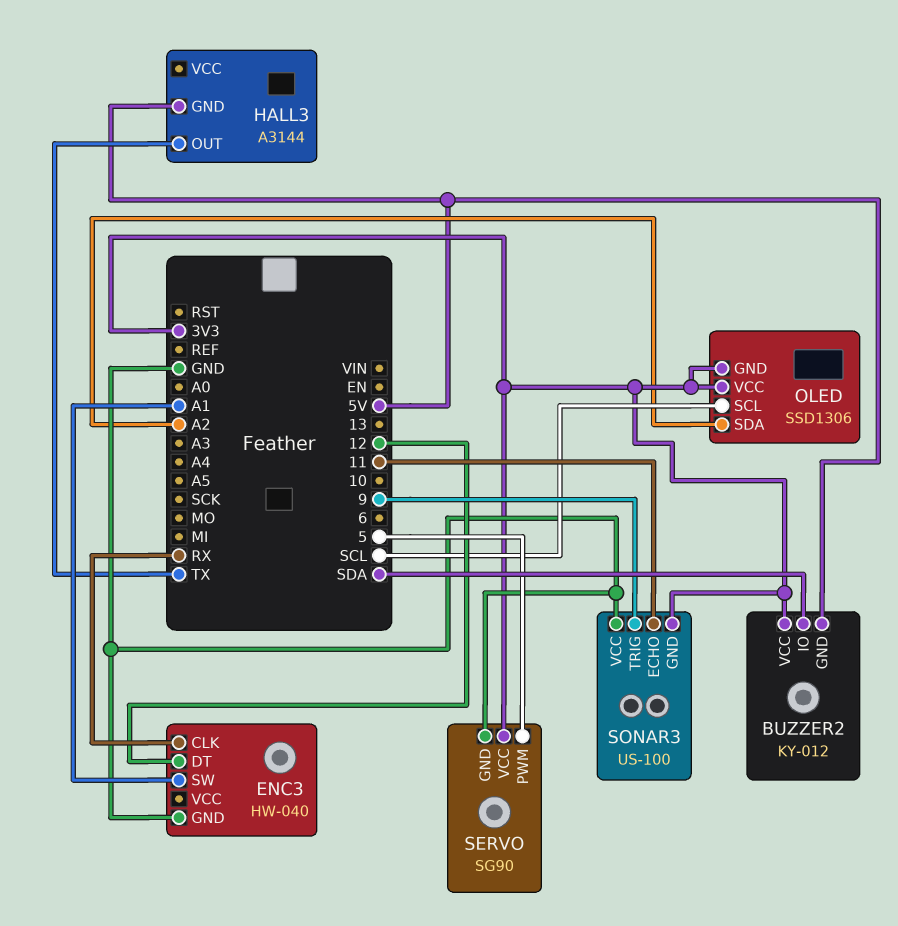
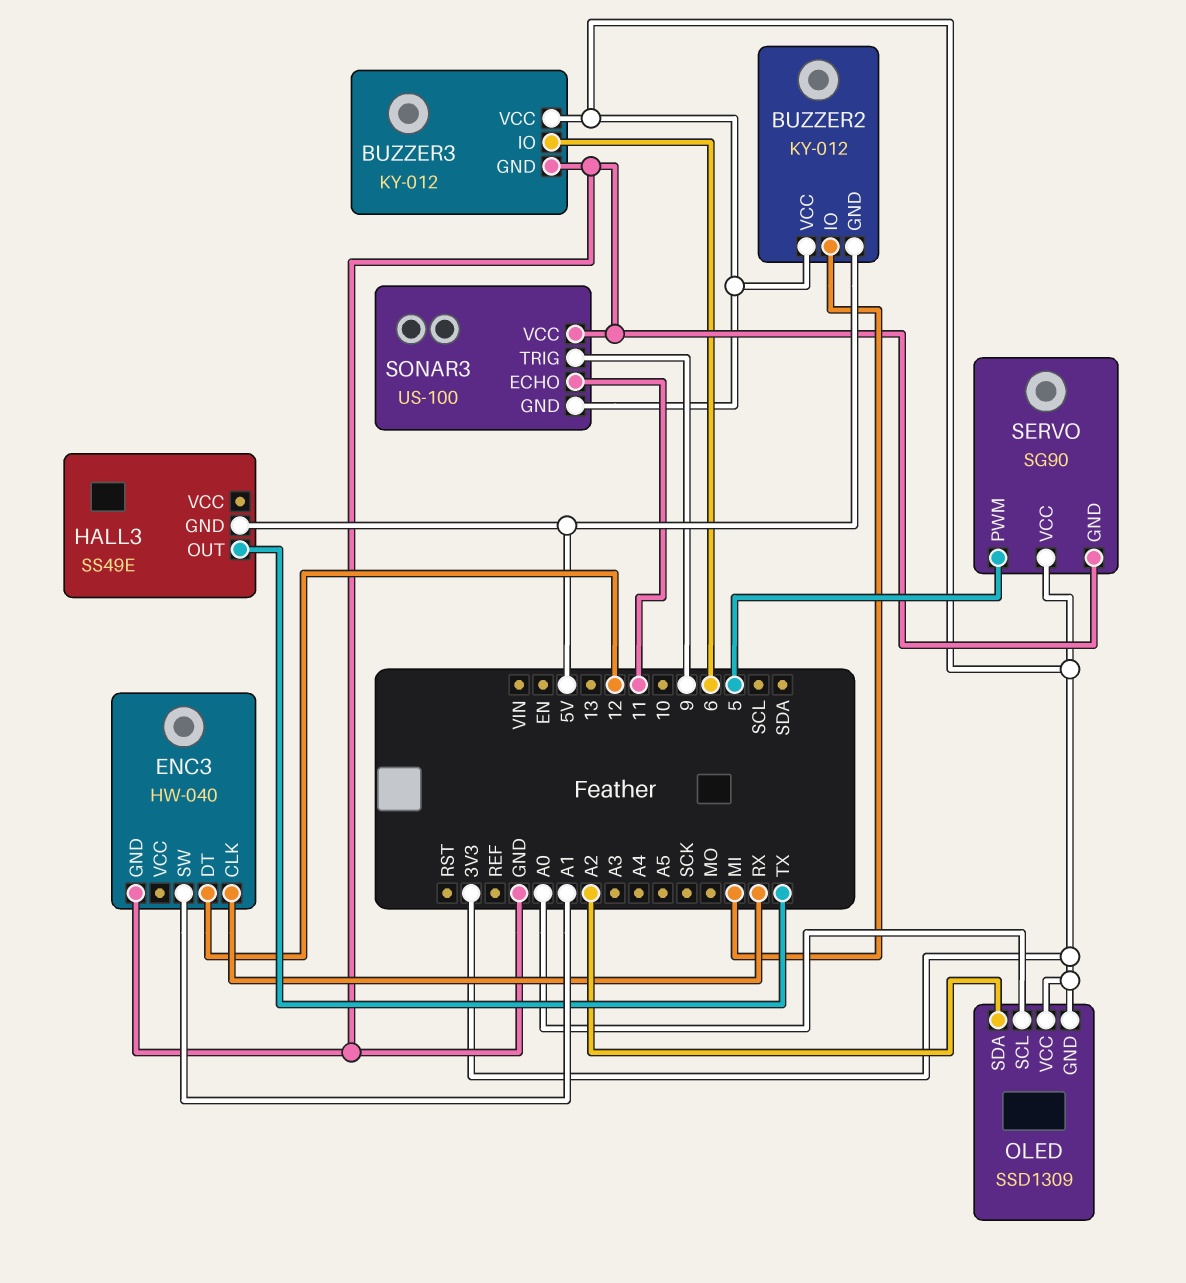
BUZZER2 pin IO: SDA -> MI
BUZZER3: none -> KY-012
BUZZER3 pin GND: none -> GND
BUZZER3 pin IO: none -> 6
BUZZER3 pin VCC: none -> 3V3
HALL3: A3144 -> SS49E
OLED: SSD1306 -> SSD1309
OLED pin SCL: SCL -> A0

